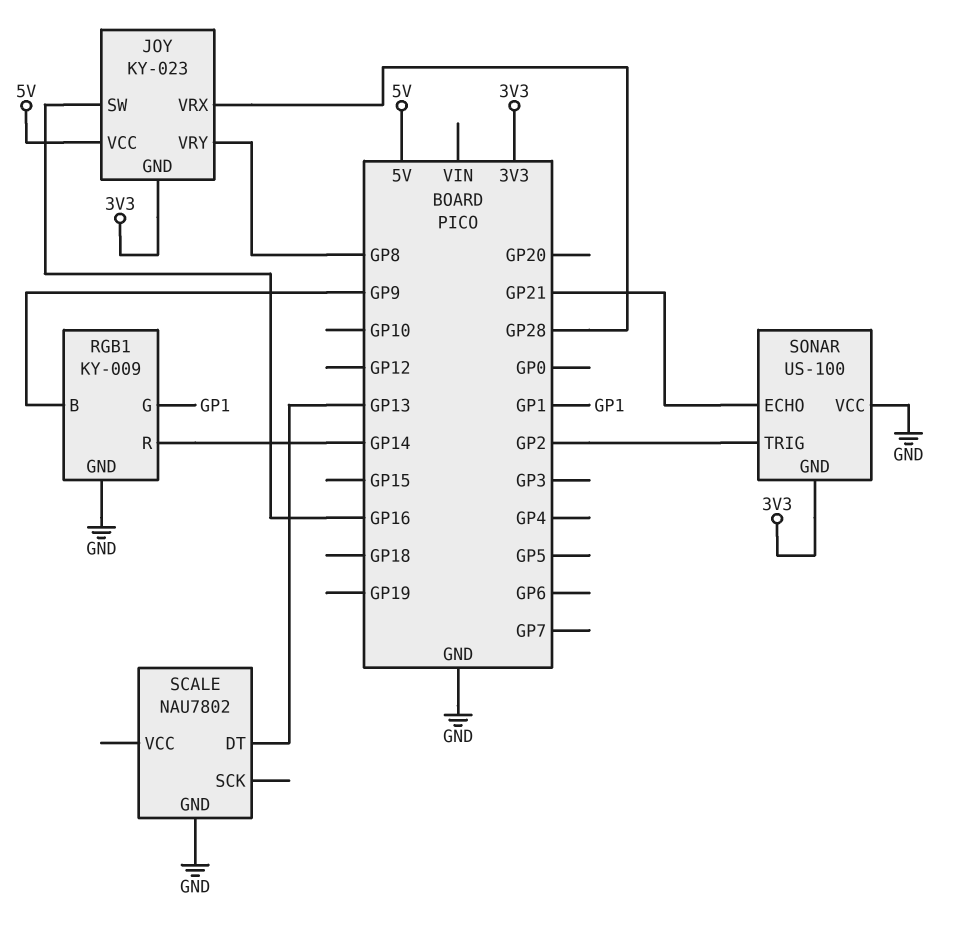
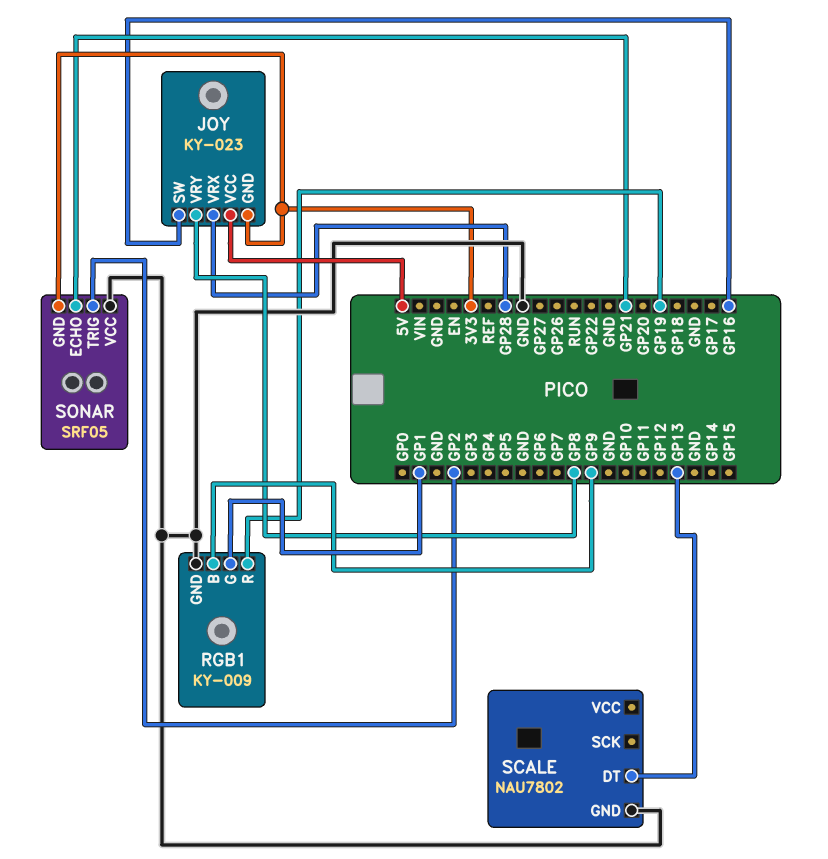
RGB1 pin R: GP14 -> GP19
SONAR: US-100 -> SRF05

